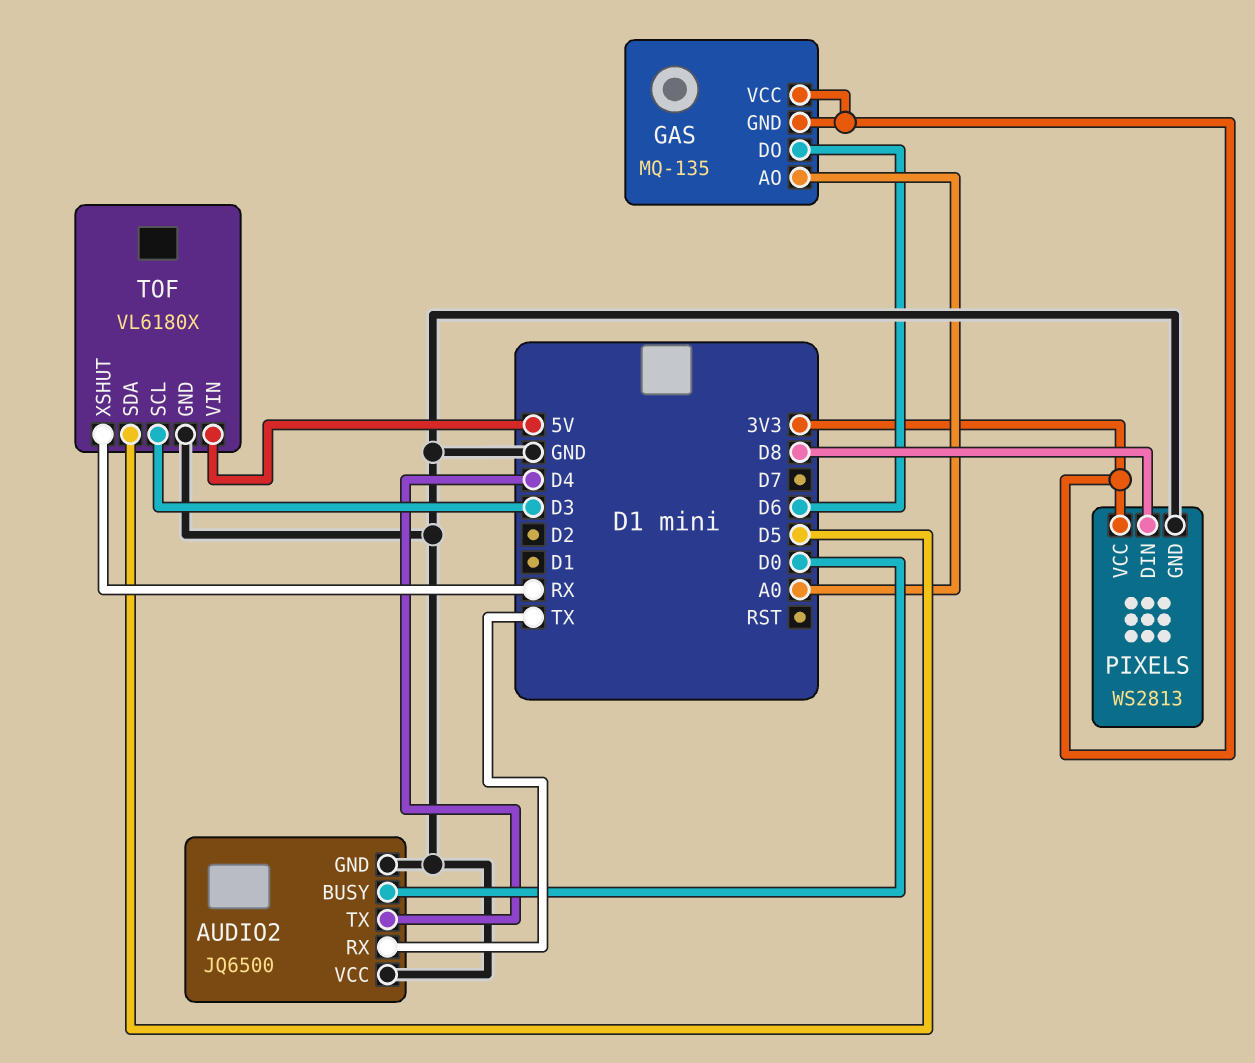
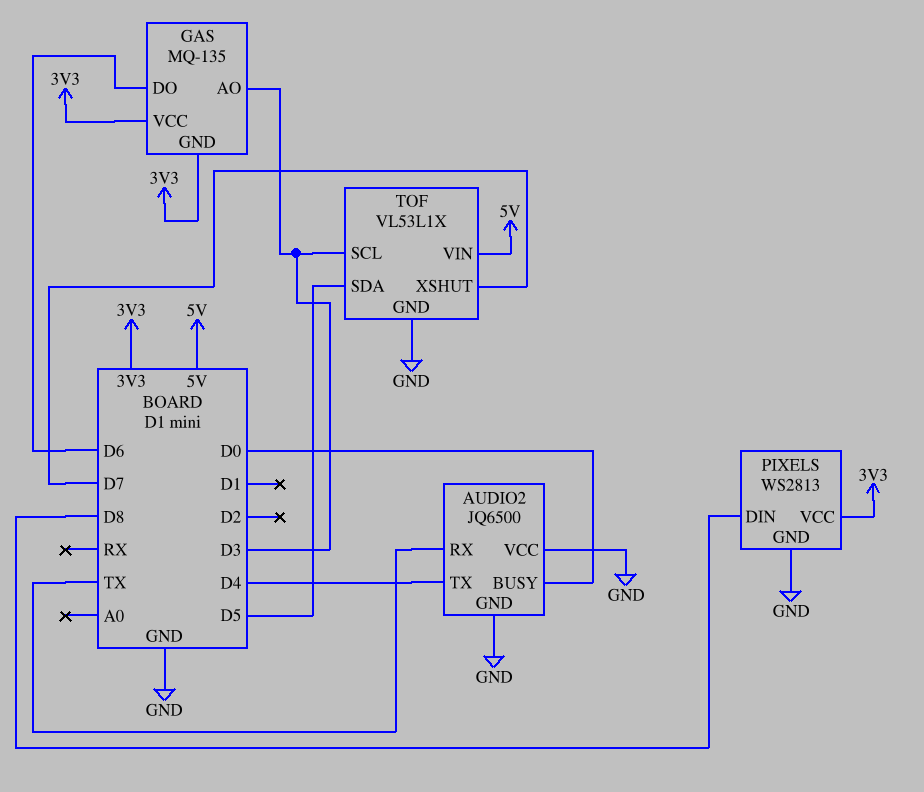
GAS pin AO: A0 -> D3
TOF: VL6180X -> VL53L1X
TOF pin XSHUT: RX -> D7

